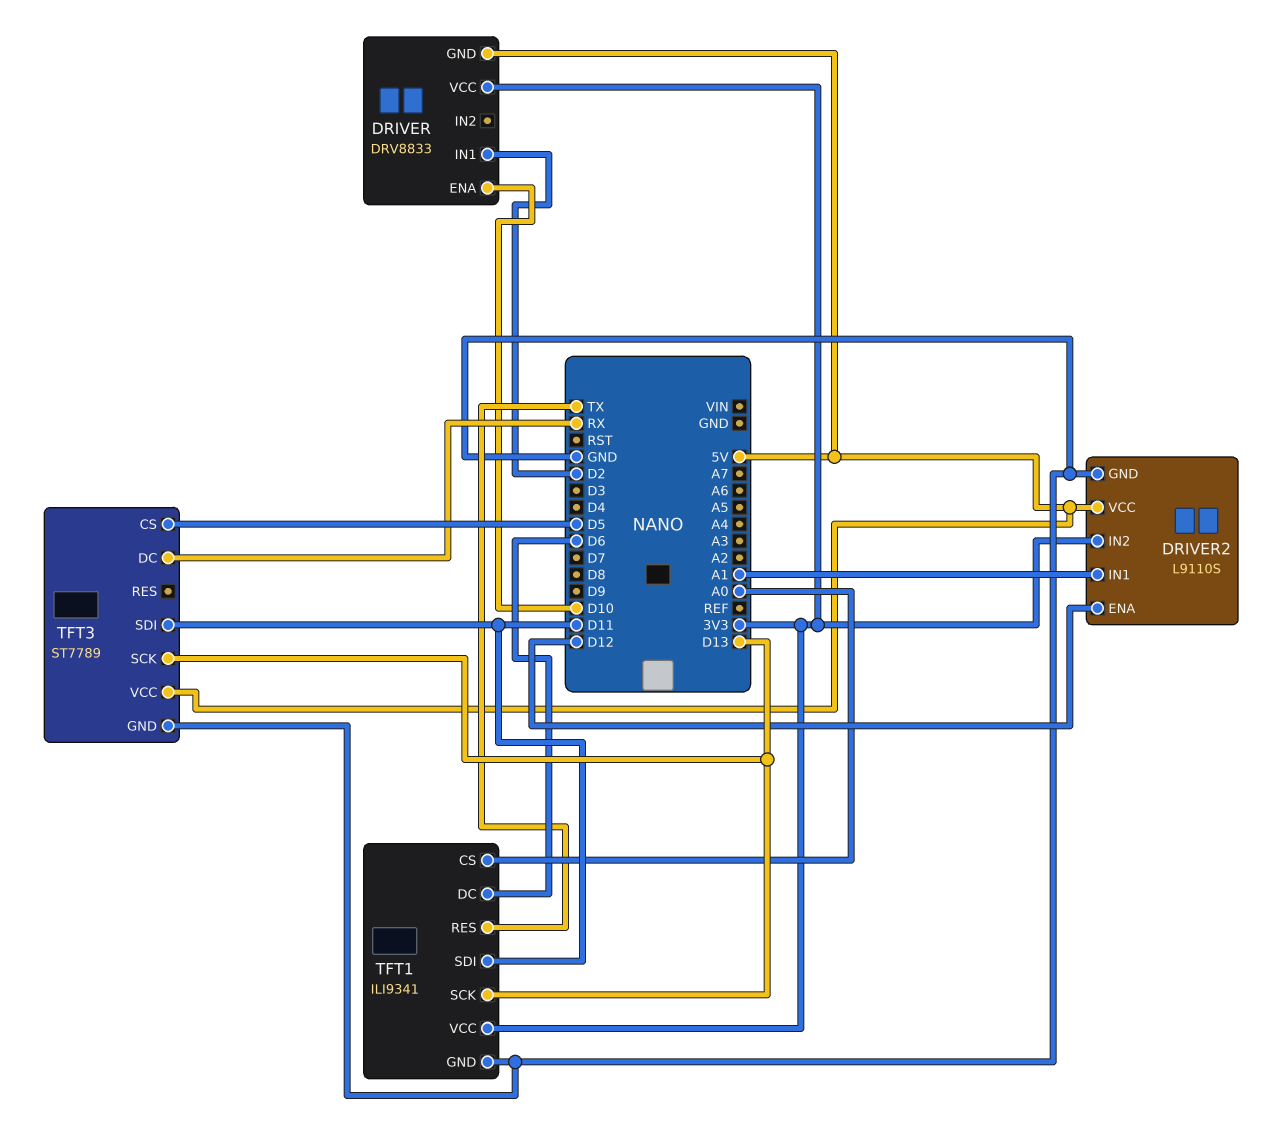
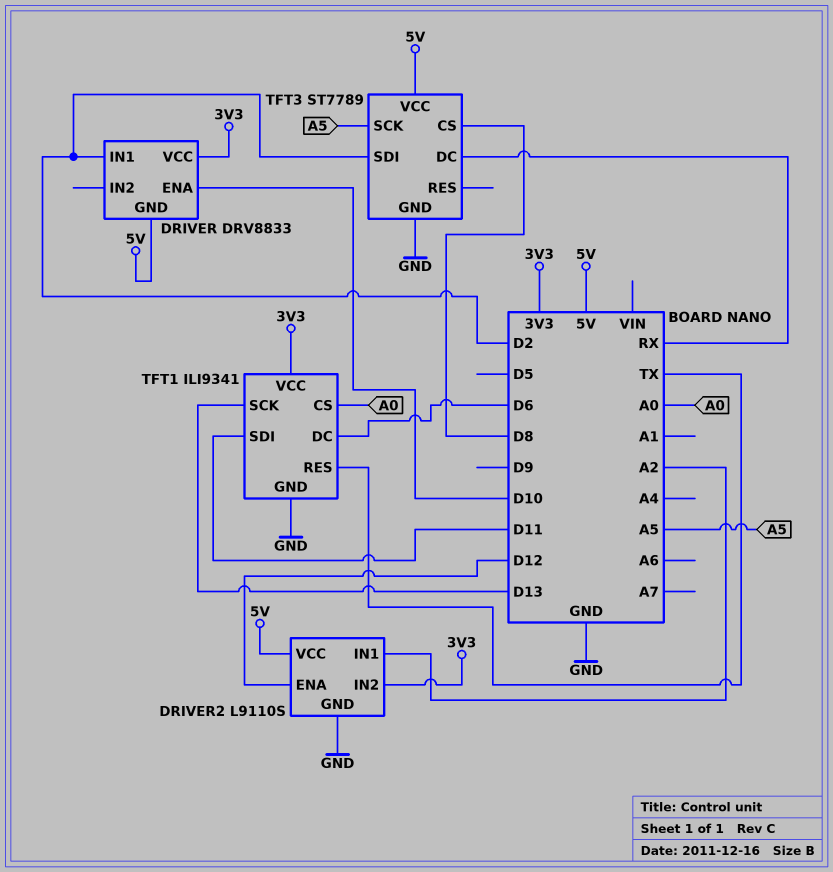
DRIVER2 pin IN1: A1 -> A2
TFT3 pin CS: D5 -> D8
TFT3 pin SCK: D13 -> A5
TFT3 pin SDI: D11 -> D2

